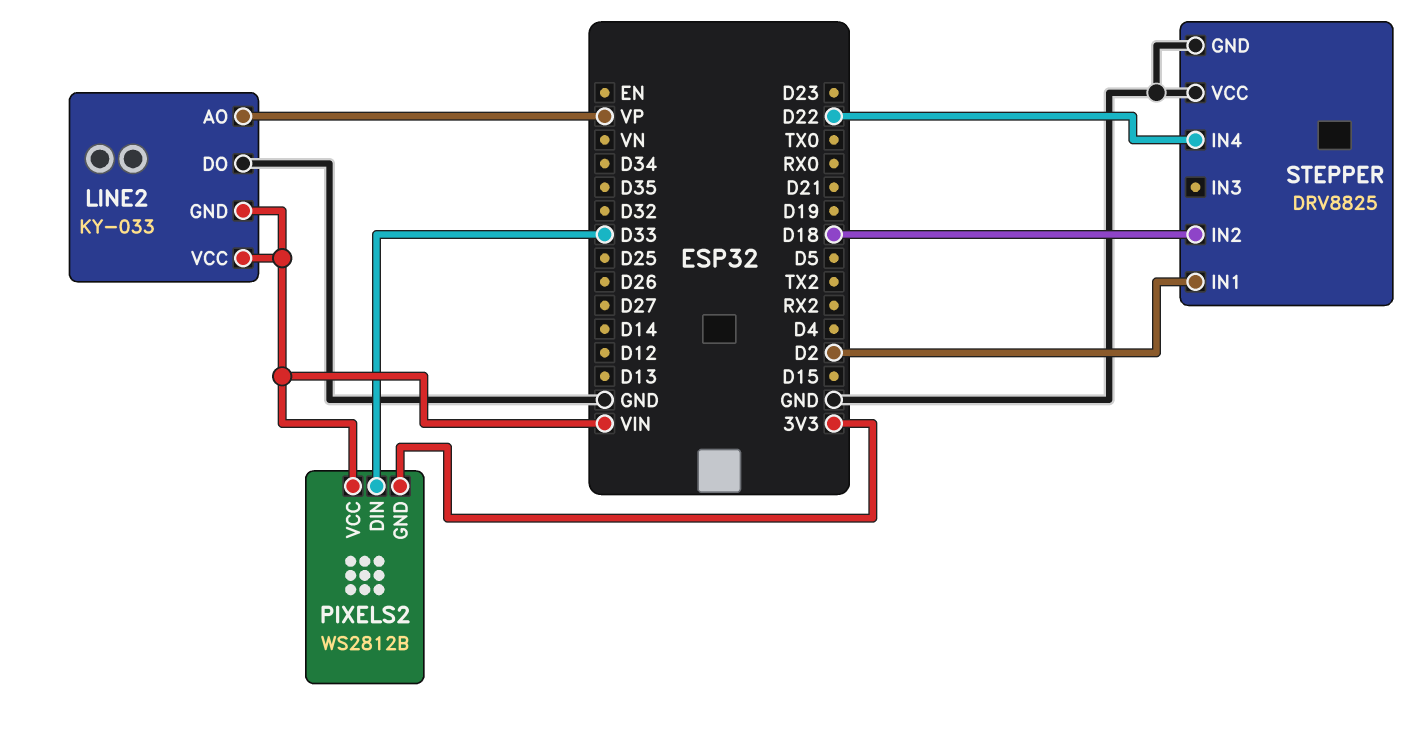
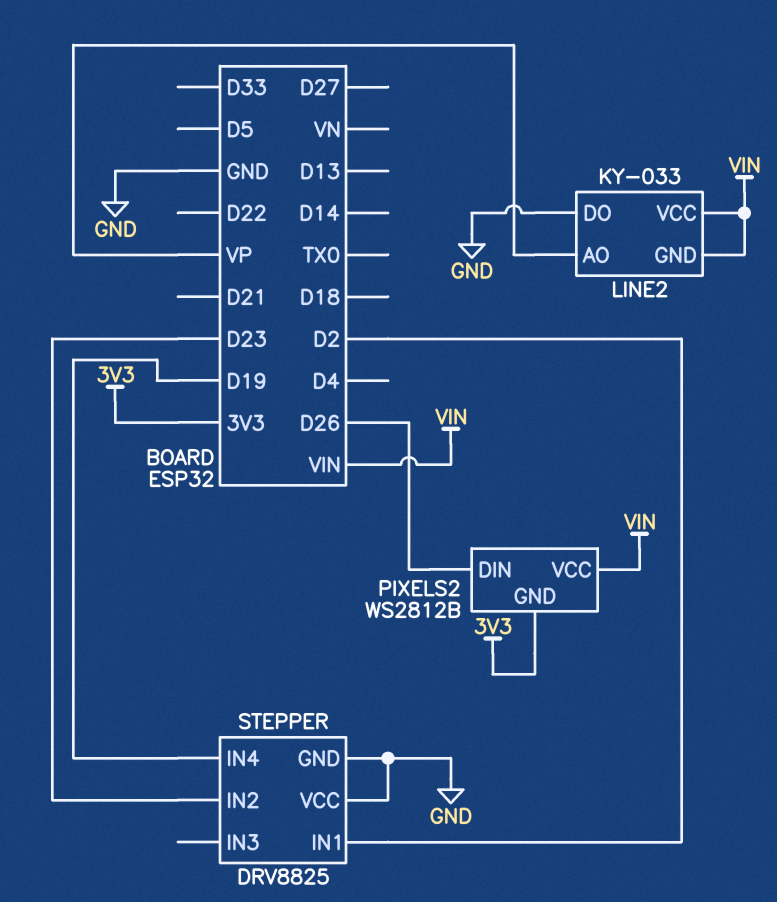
PIXELS2 pin DIN: D33 -> D26
STEPPER pin IN2: D18 -> D23
STEPPER pin IN4: D22 -> D19

